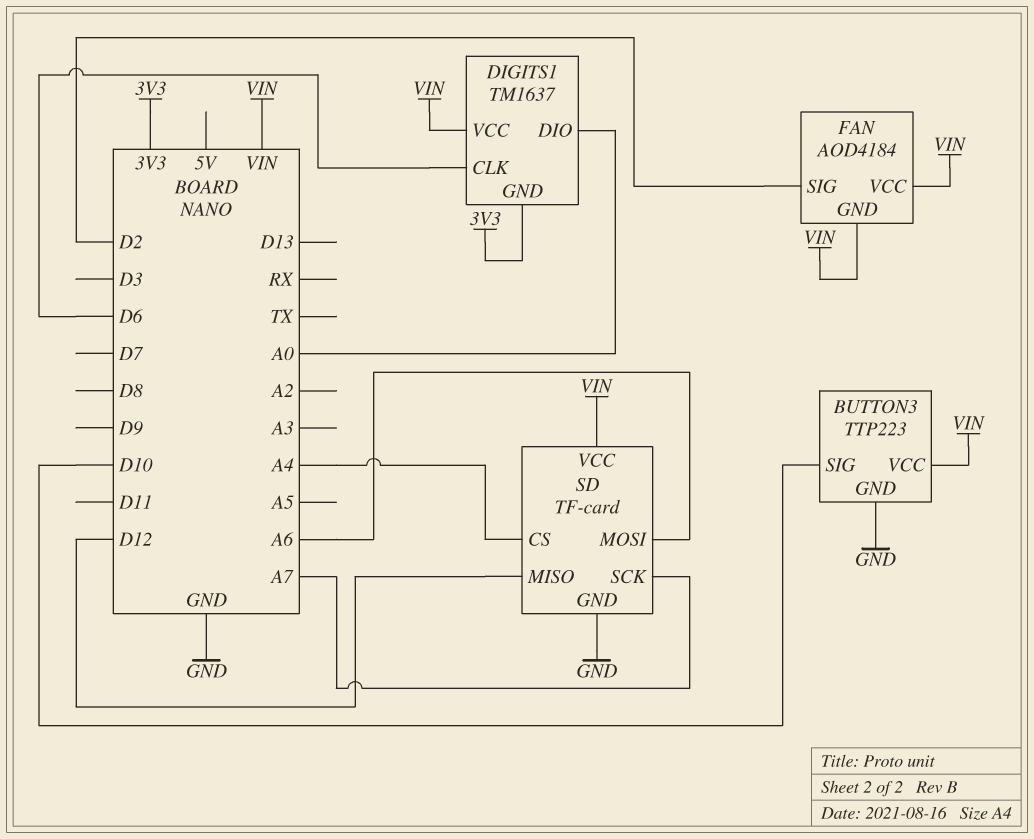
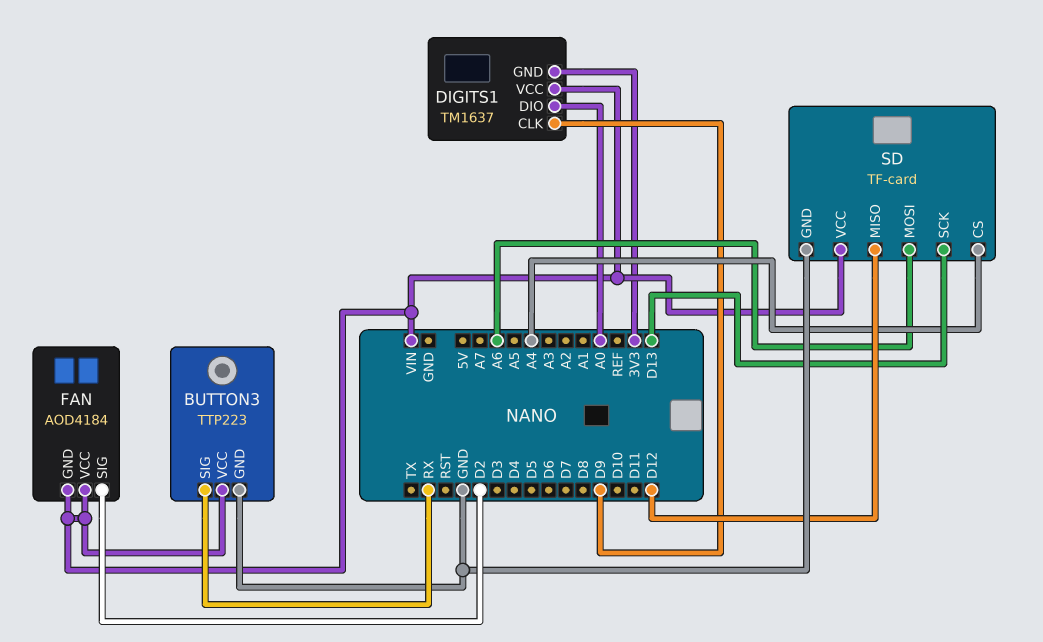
BUTTON3 pin SIG: D10 -> RX
DIGITS1 pin CLK: D6 -> D9
SD pin SCK: A7 -> D13

